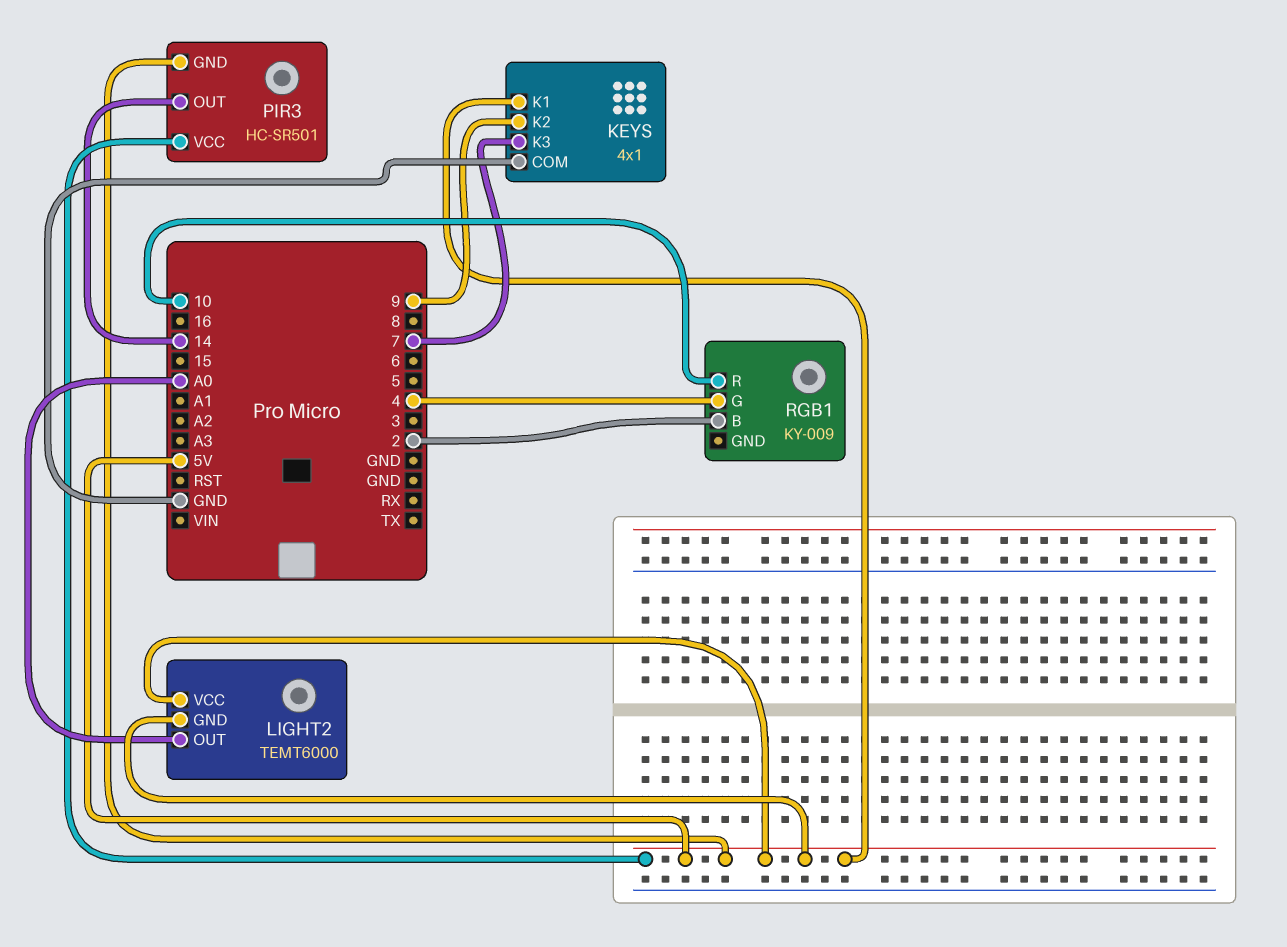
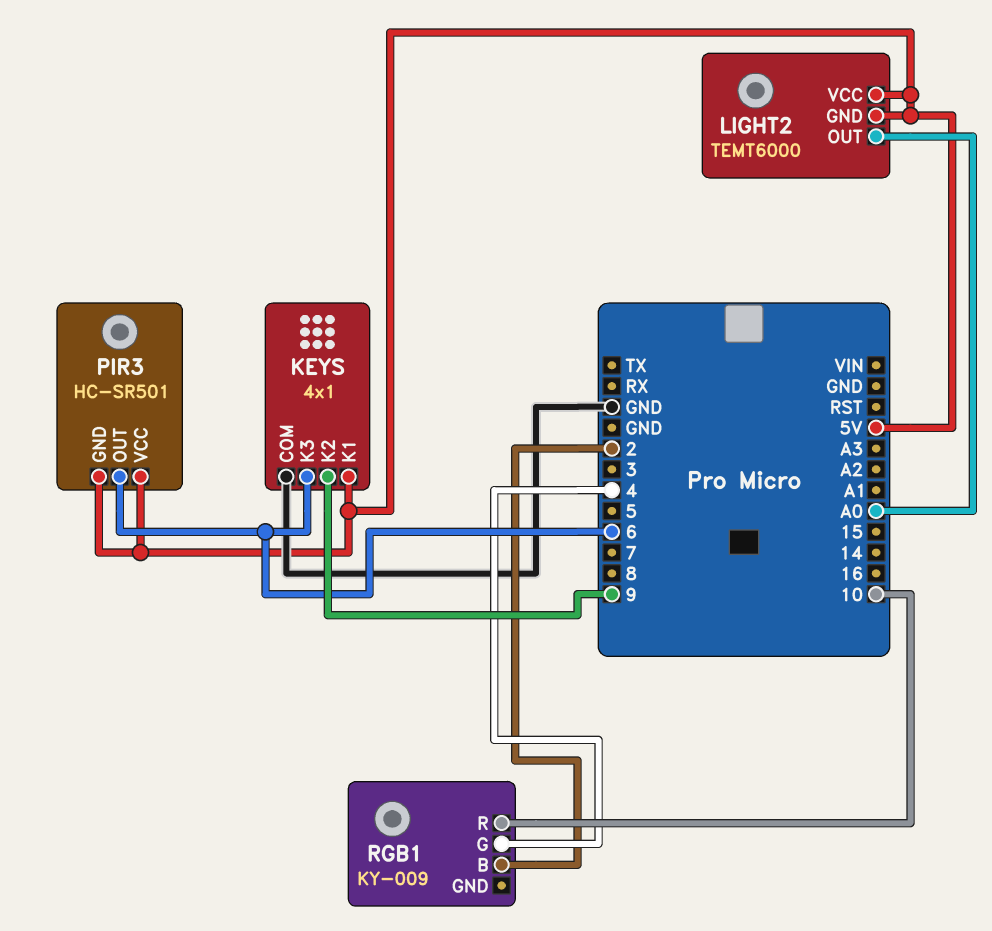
KEYS pin K3: 7 -> 6
PIR3 pin OUT: 14 -> 6

